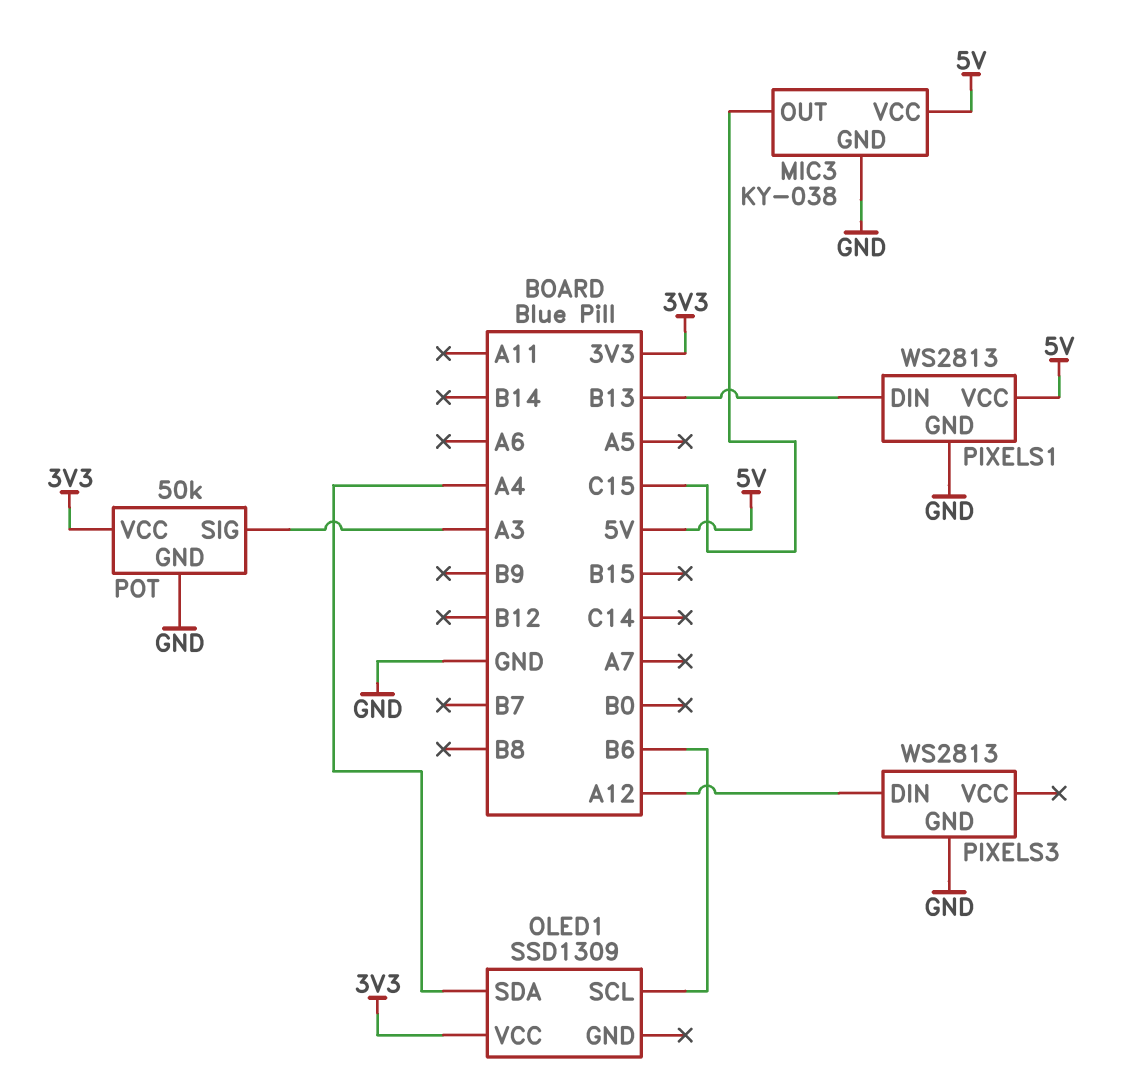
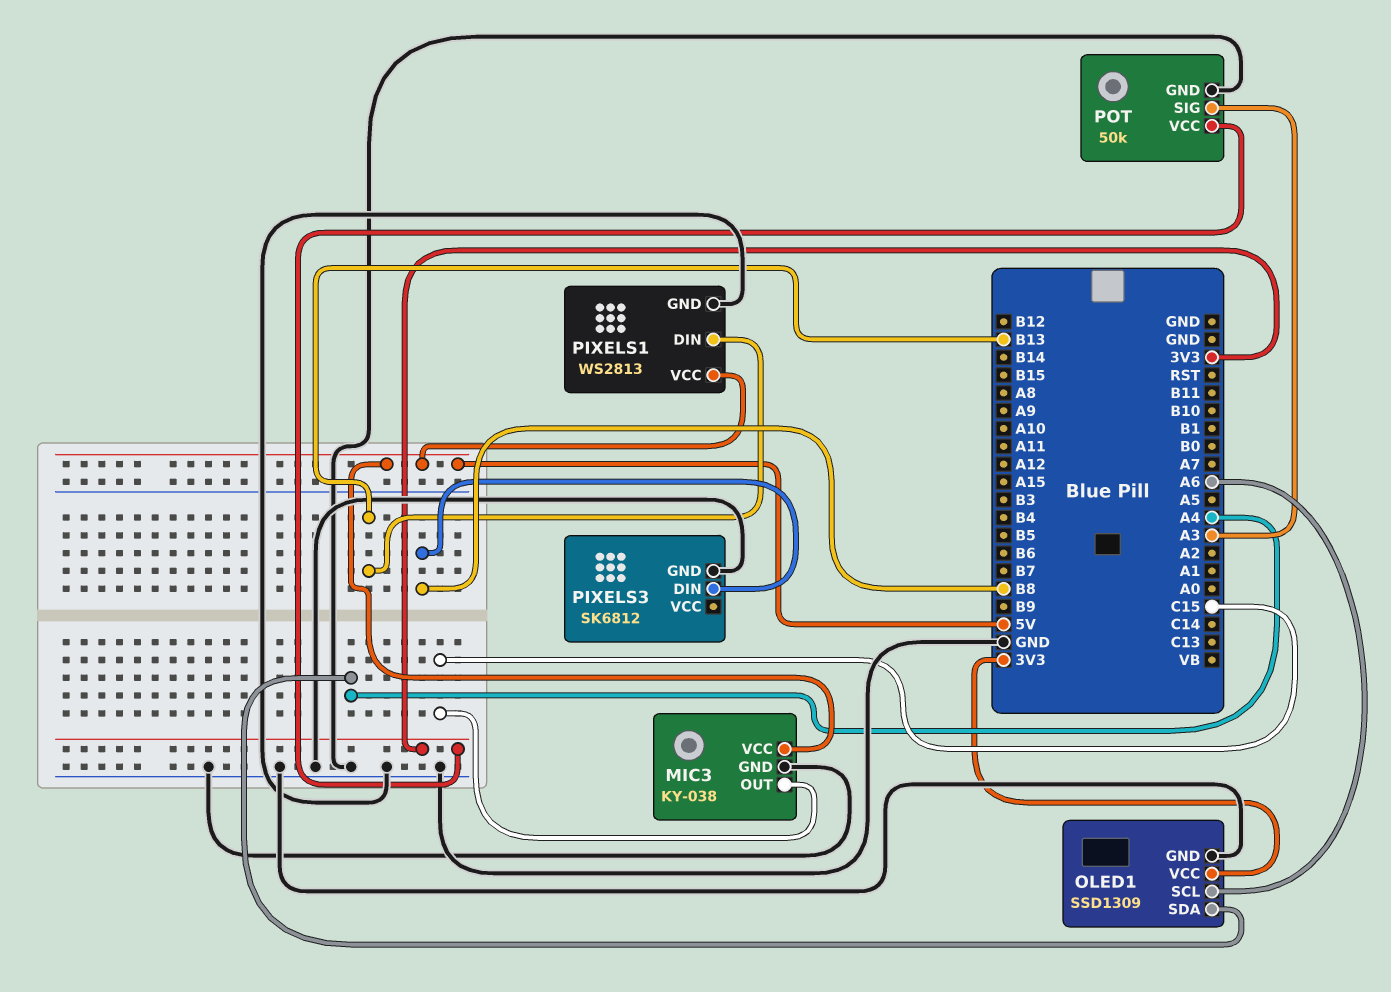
OLED1 pin GND: none -> GND
OLED1 pin SCL: B6 -> A6
PIXELS3: WS2813 -> SK6812
PIXELS3 pin DIN: A12 -> B8

